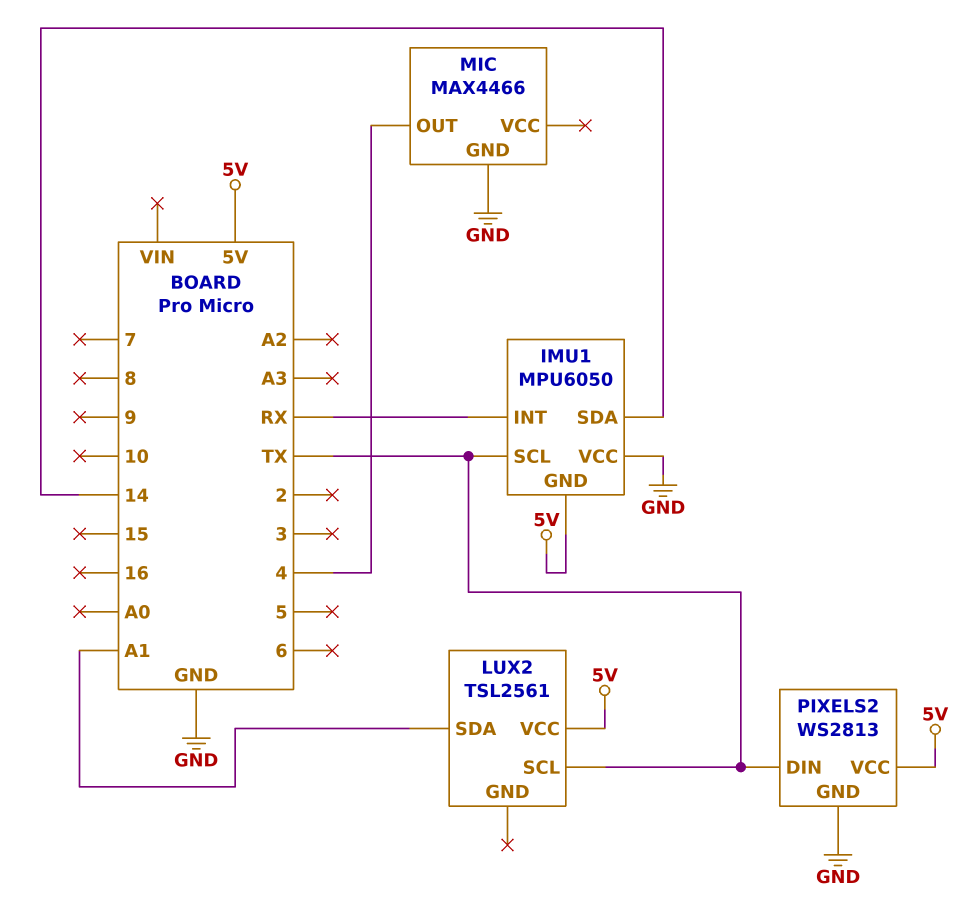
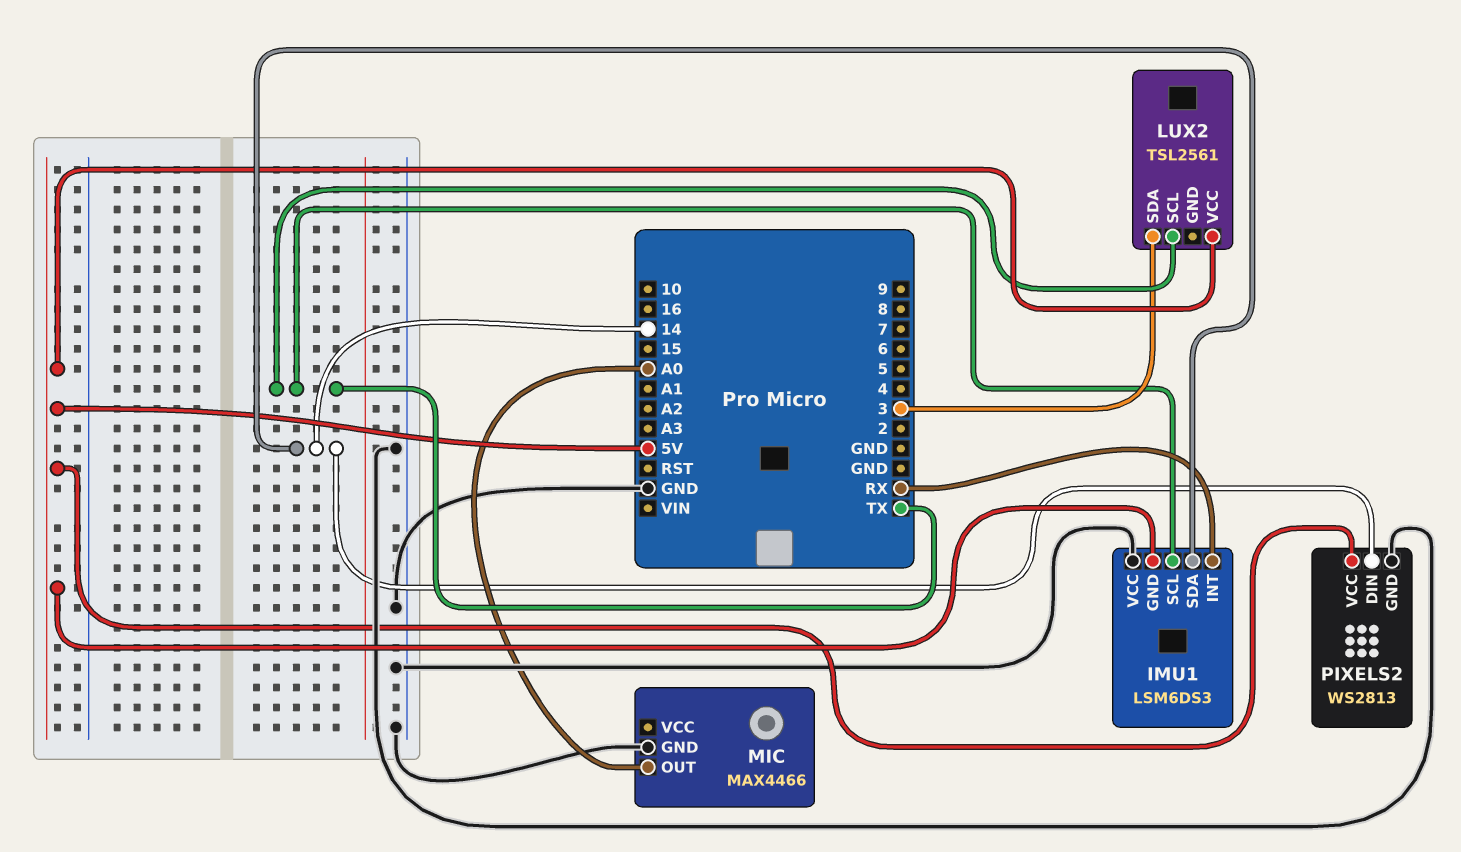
IMU1: MPU6050 -> LSM6DS3
LUX2 pin SDA: A1 -> 3
MIC pin OUT: 4 -> A0
PIXELS2 pin DIN: TX -> 14

